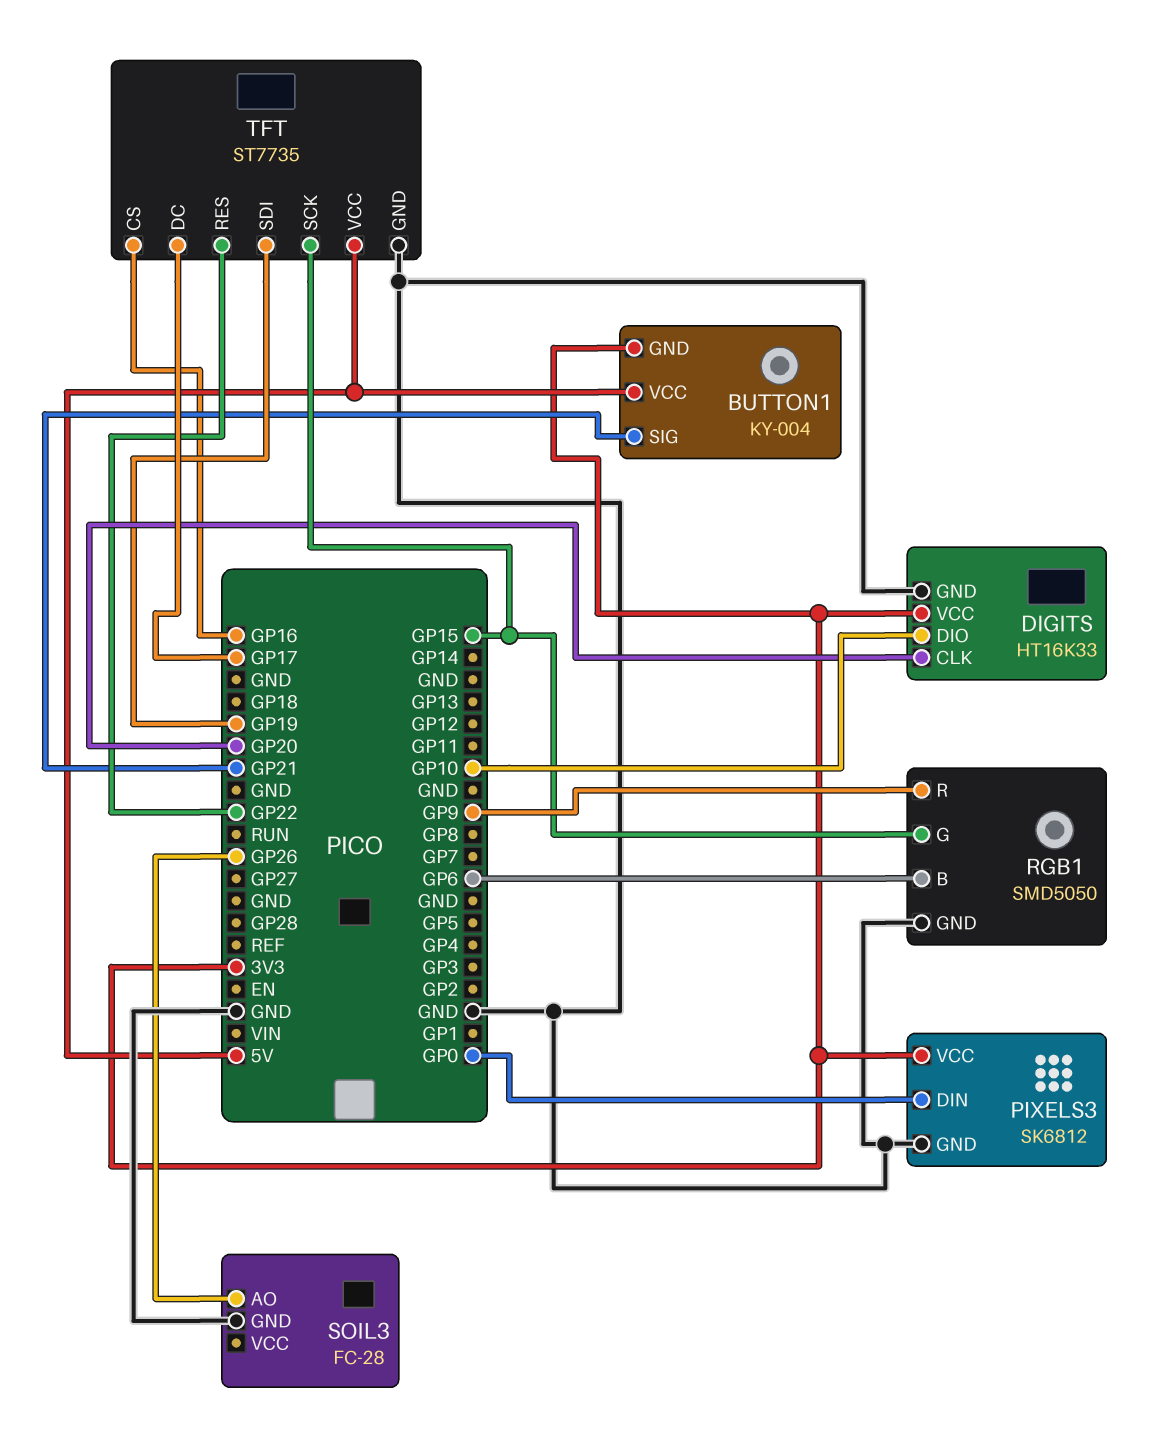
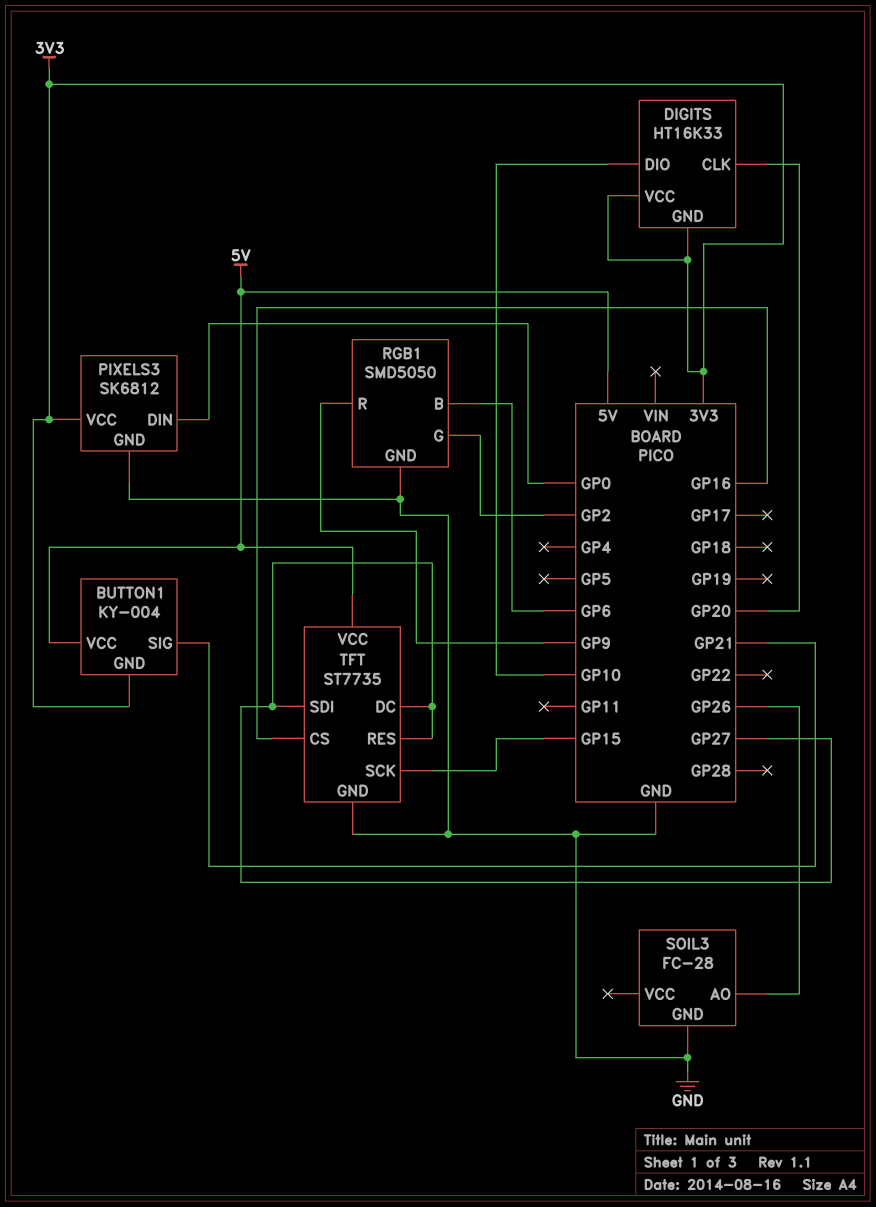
DIGITS pin GND: GND -> 3V3
RGB1 pin G: GP15 -> GP2
TFT pin DC: GP17 -> GP27
TFT pin RES: GP22 -> GP27
TFT pin SDI: GP19 -> GP27

